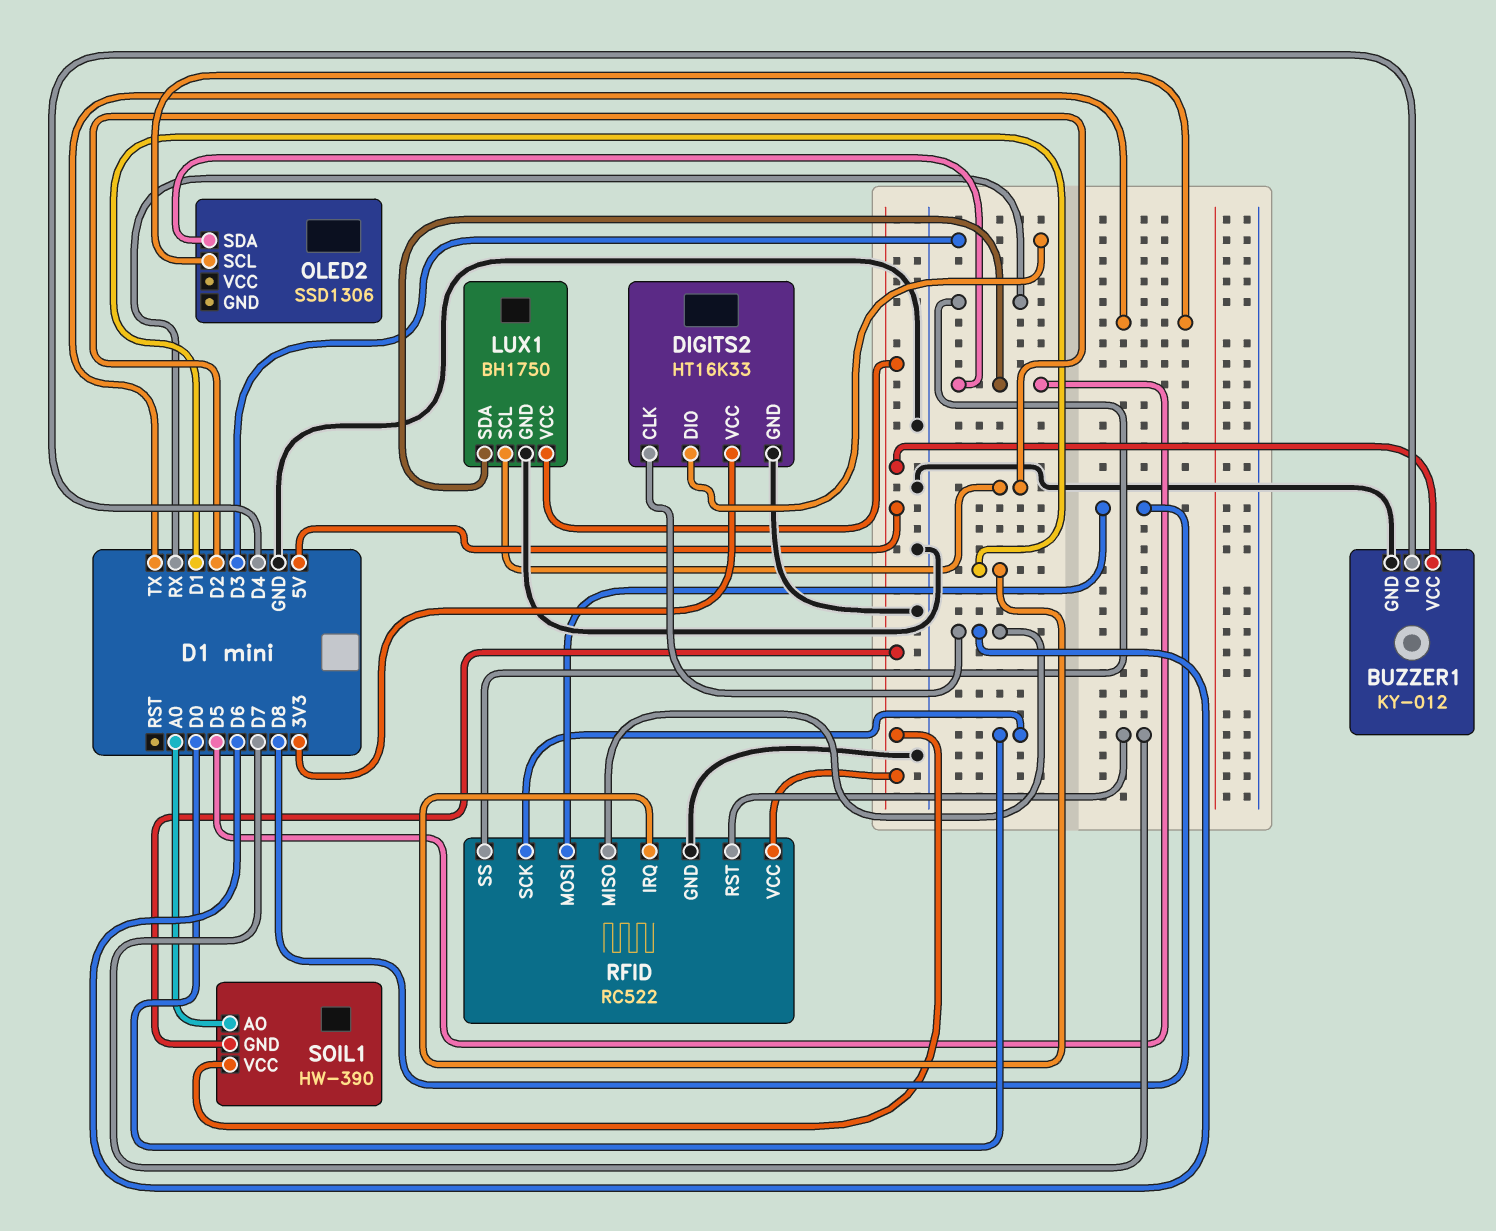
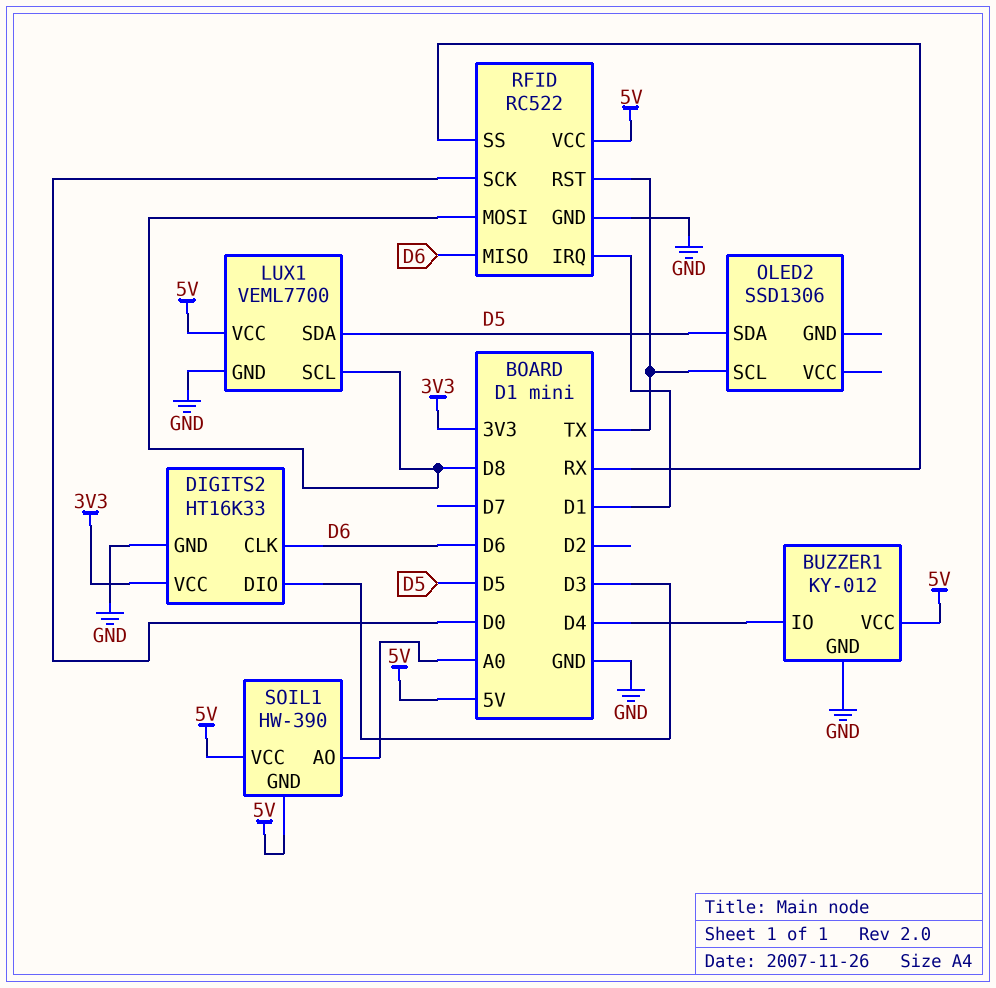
LUX1: BH1750 -> VEML7700
LUX1 pin SCL: D2 -> D8
RFID pin RST: D7 -> TX

